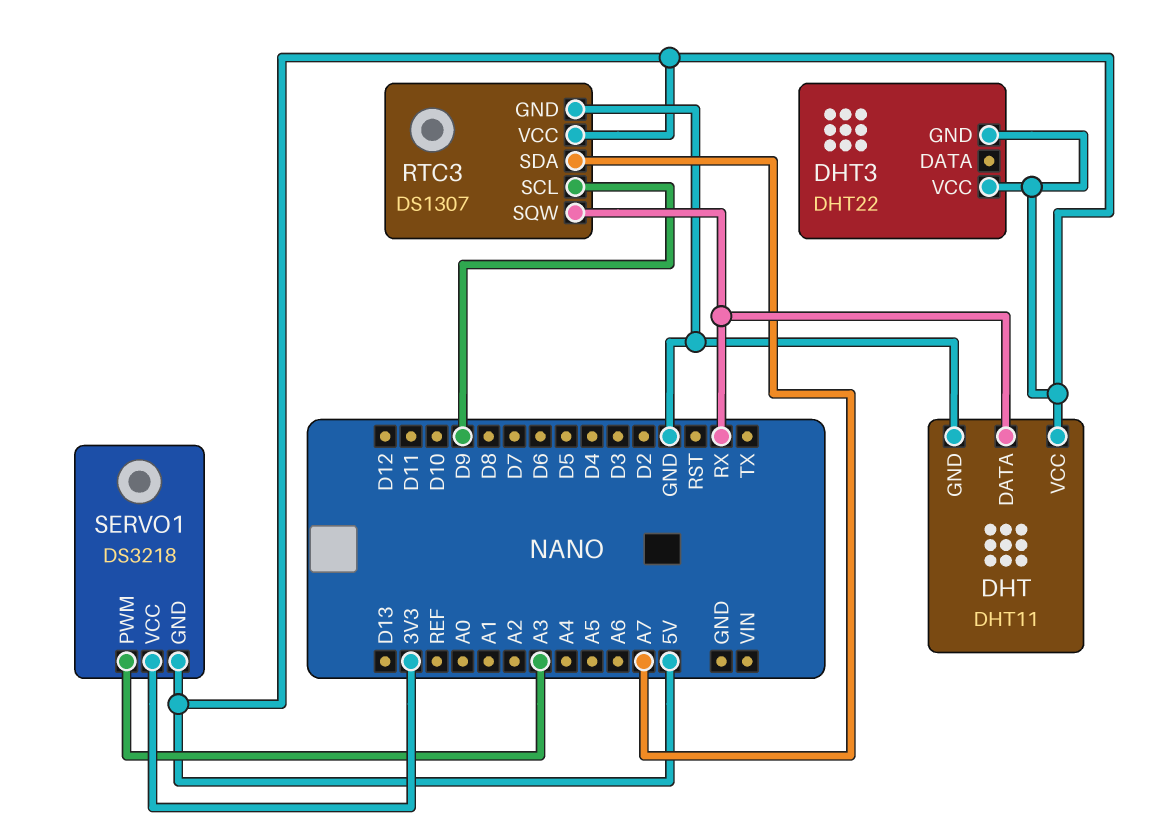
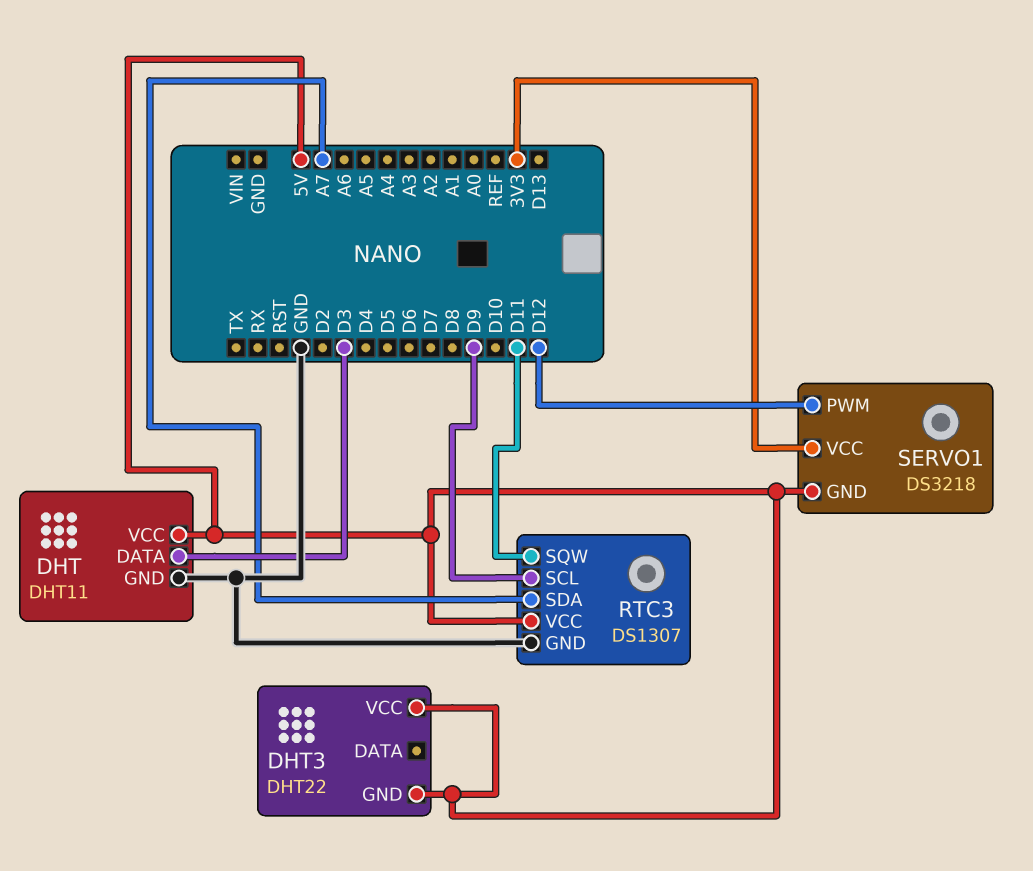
DHT pin DATA: RX -> D3
RTC3 pin SQW: RX -> D11
SERVO1 pin PWM: A3 -> D12

